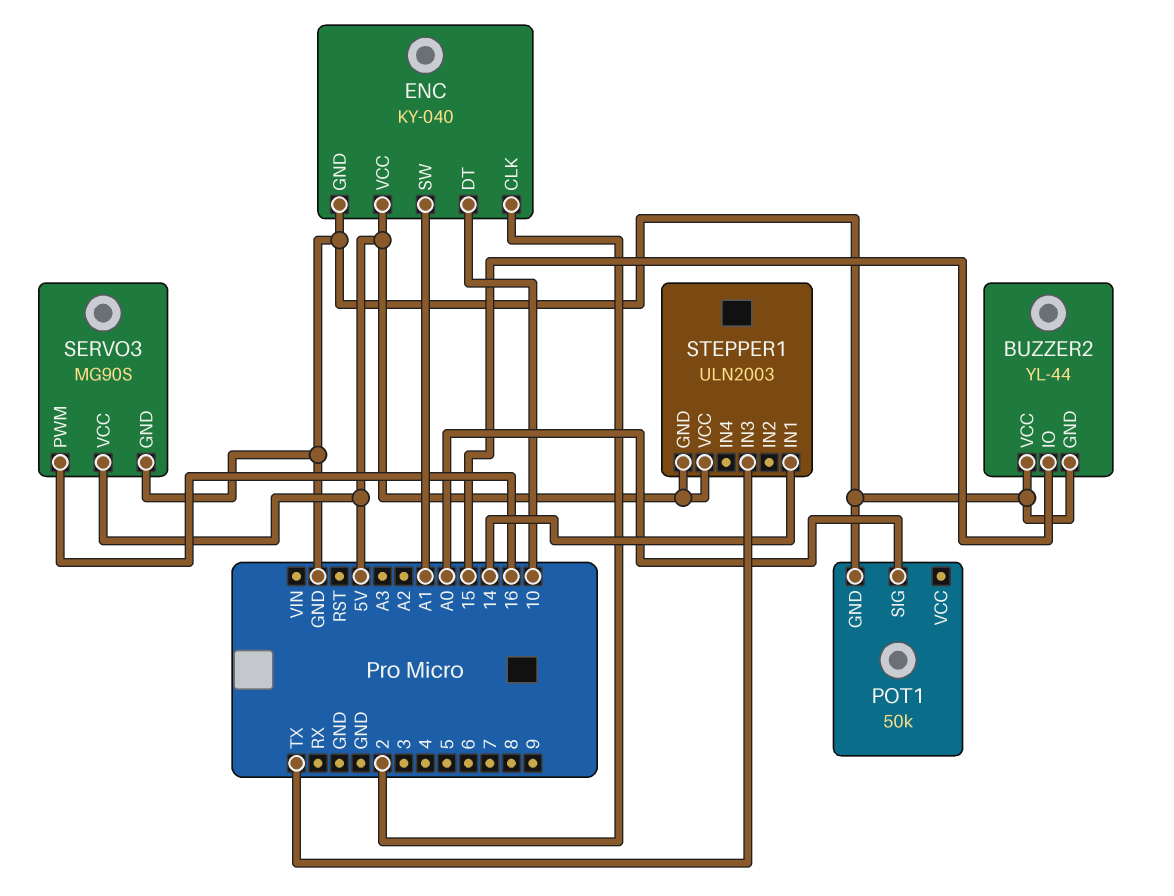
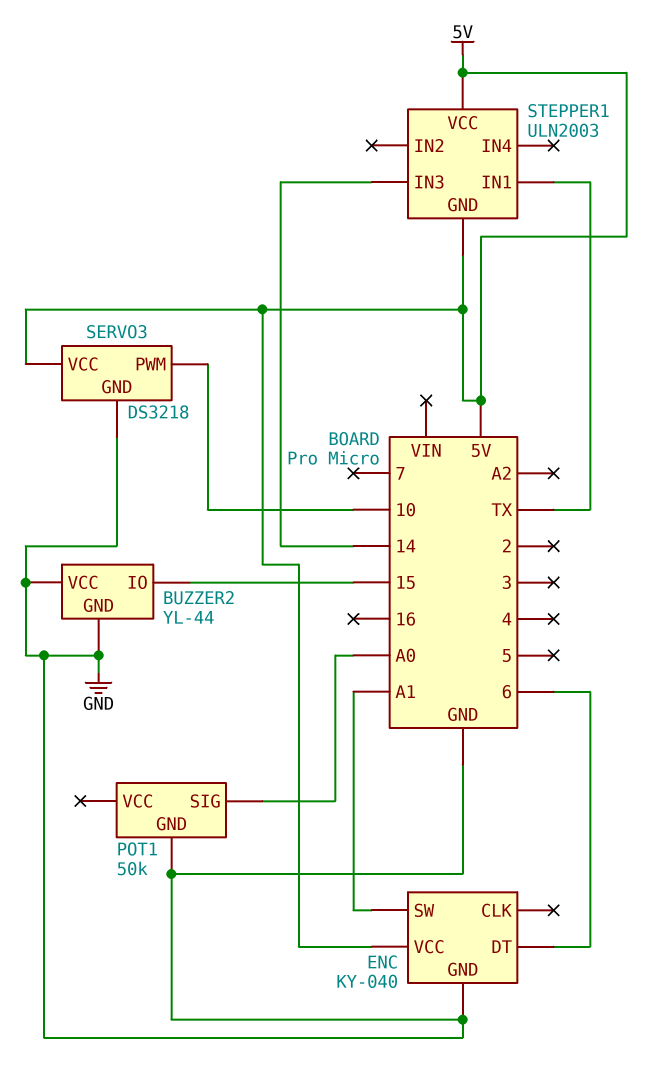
ENC pin CLK: 2 -> none
ENC pin DT: 10 -> 6
SERVO3: MG90S -> DS3218
SERVO3 pin PWM: 16 -> 10
STEPPER1 pin IN1: 14 -> TX
STEPPER1 pin IN3: TX -> 14

